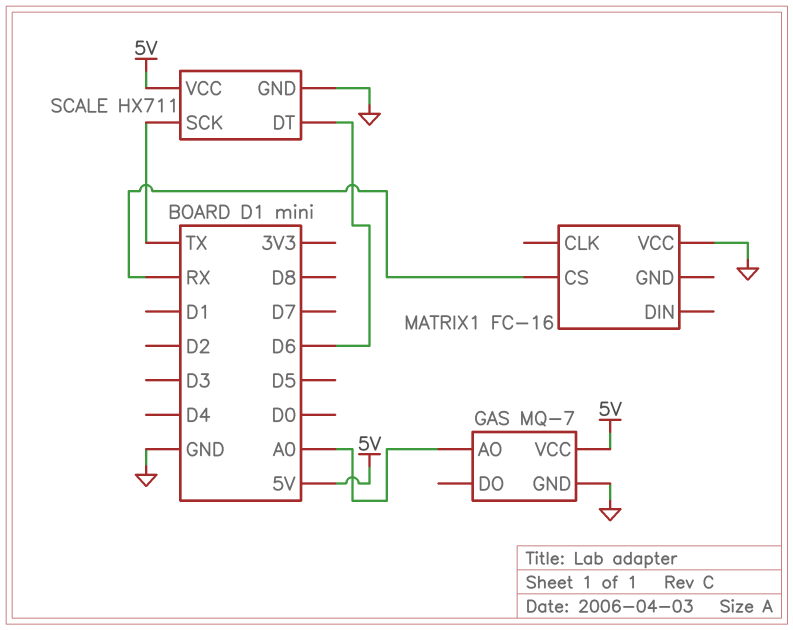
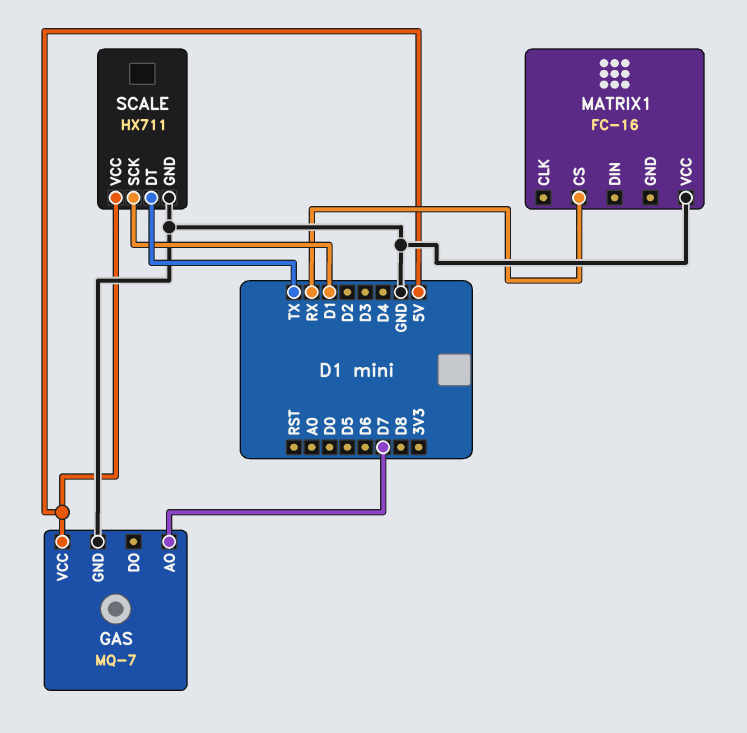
GAS pin AO: A0 -> D7
SCALE pin DT: D6 -> TX
SCALE pin SCK: TX -> D1

